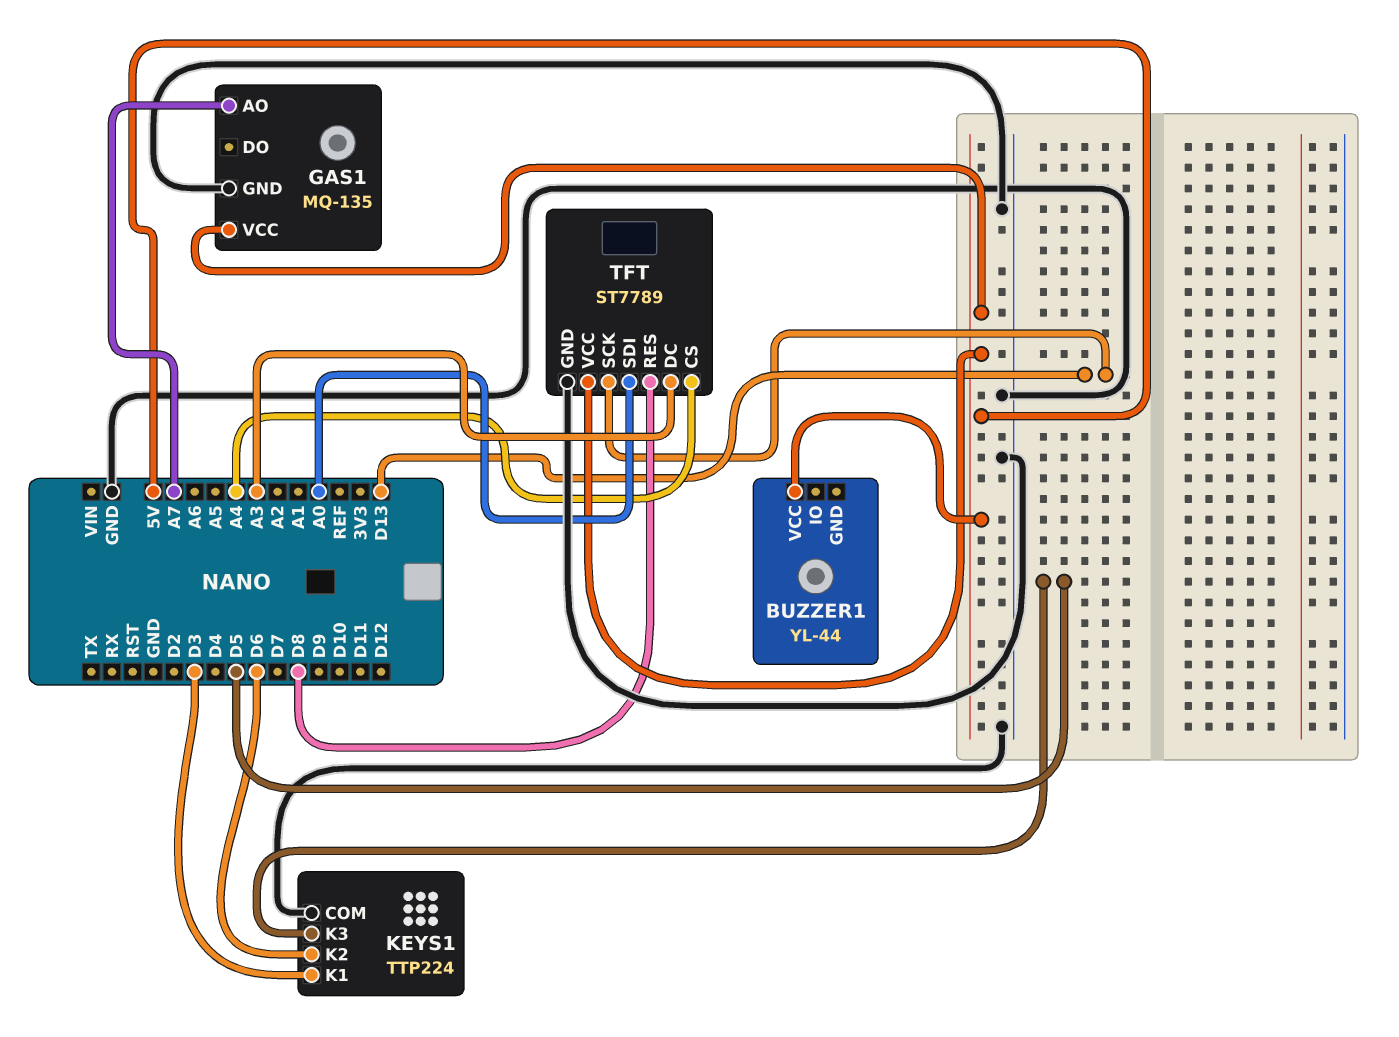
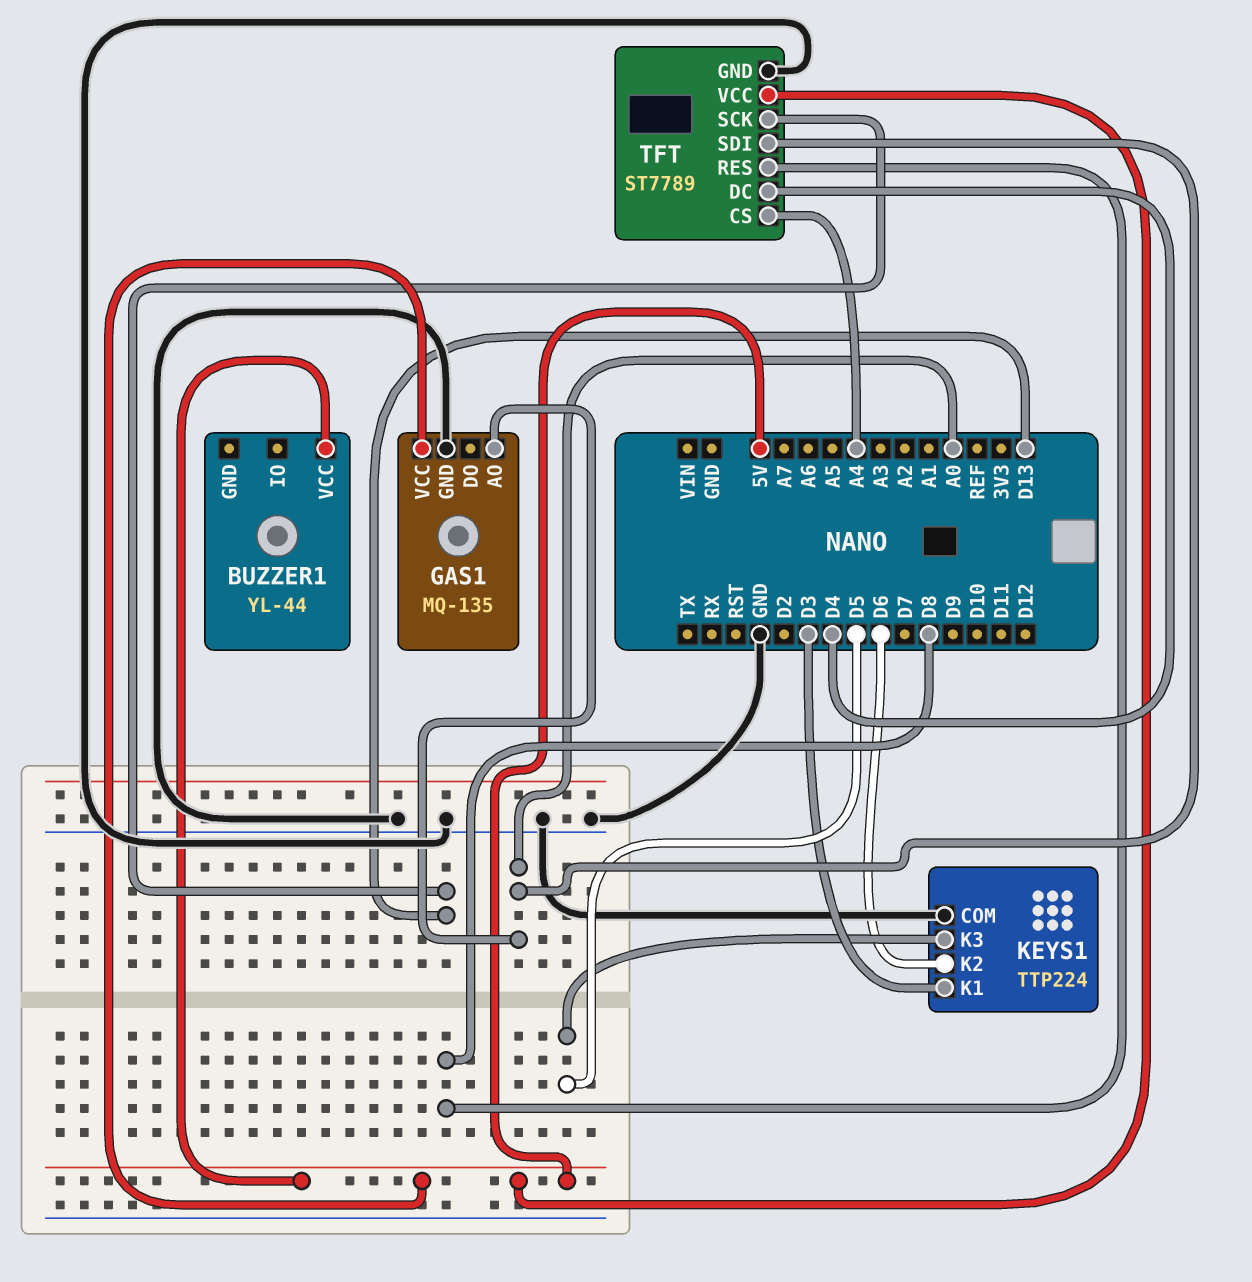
GAS1 pin AO: A7 -> A0
TFT pin DC: A3 -> D4

